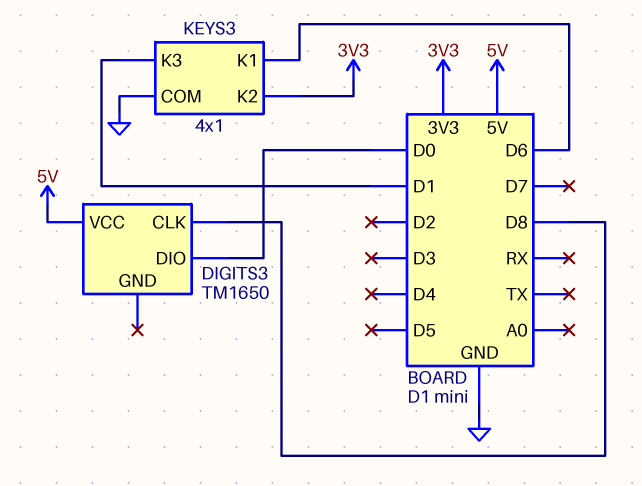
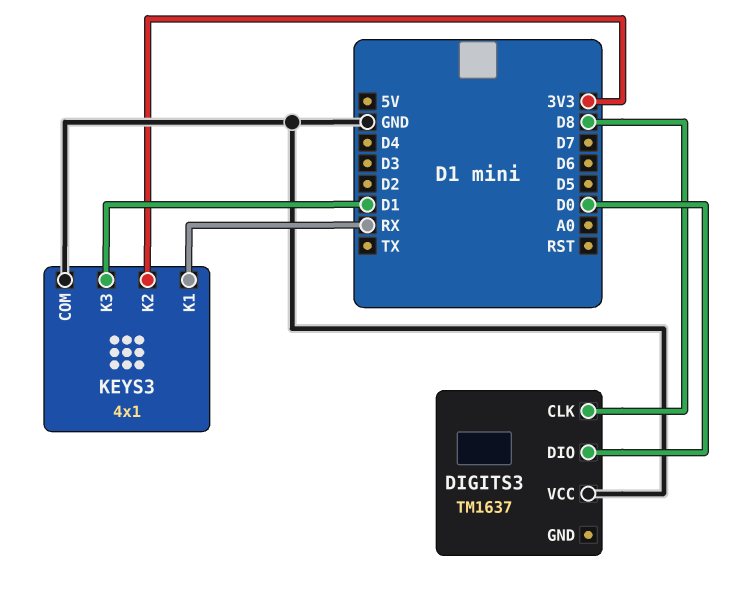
DIGITS3: TM1650 -> TM1637
DIGITS3 pin VCC: 5V -> GND
KEYS3 pin K1: D6 -> RX

